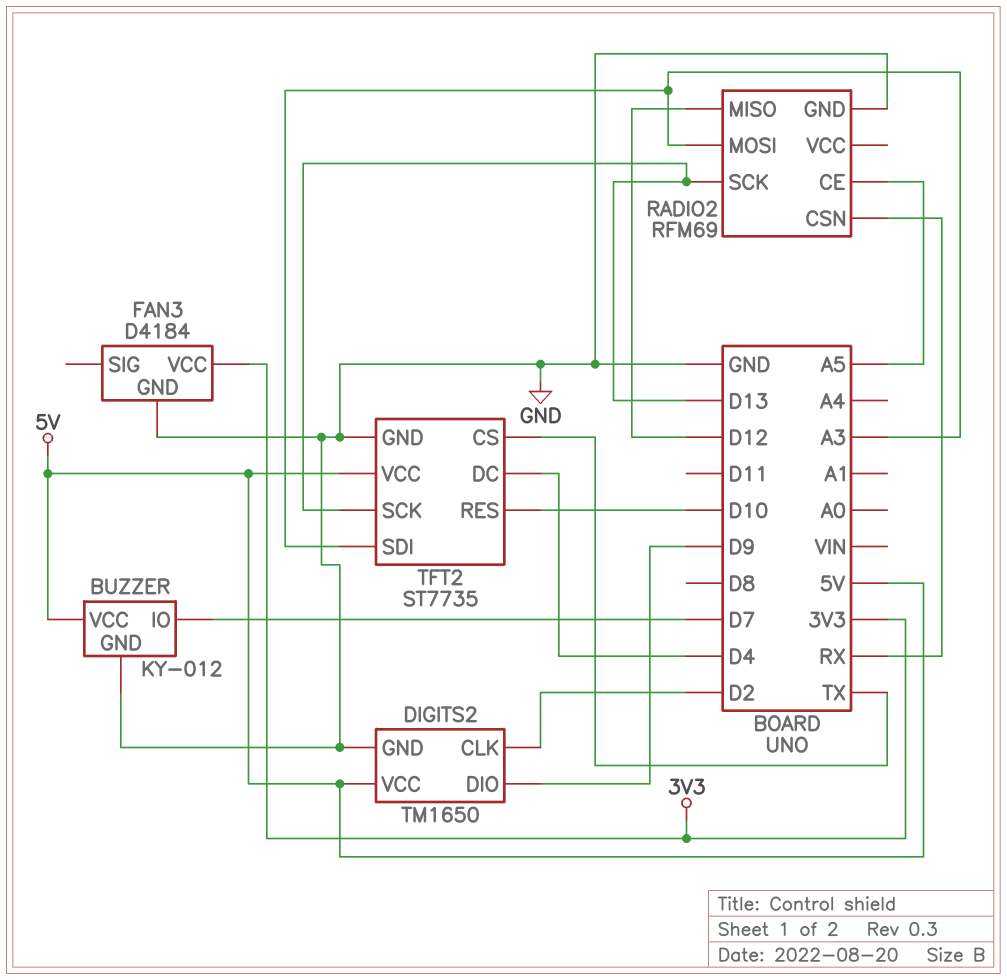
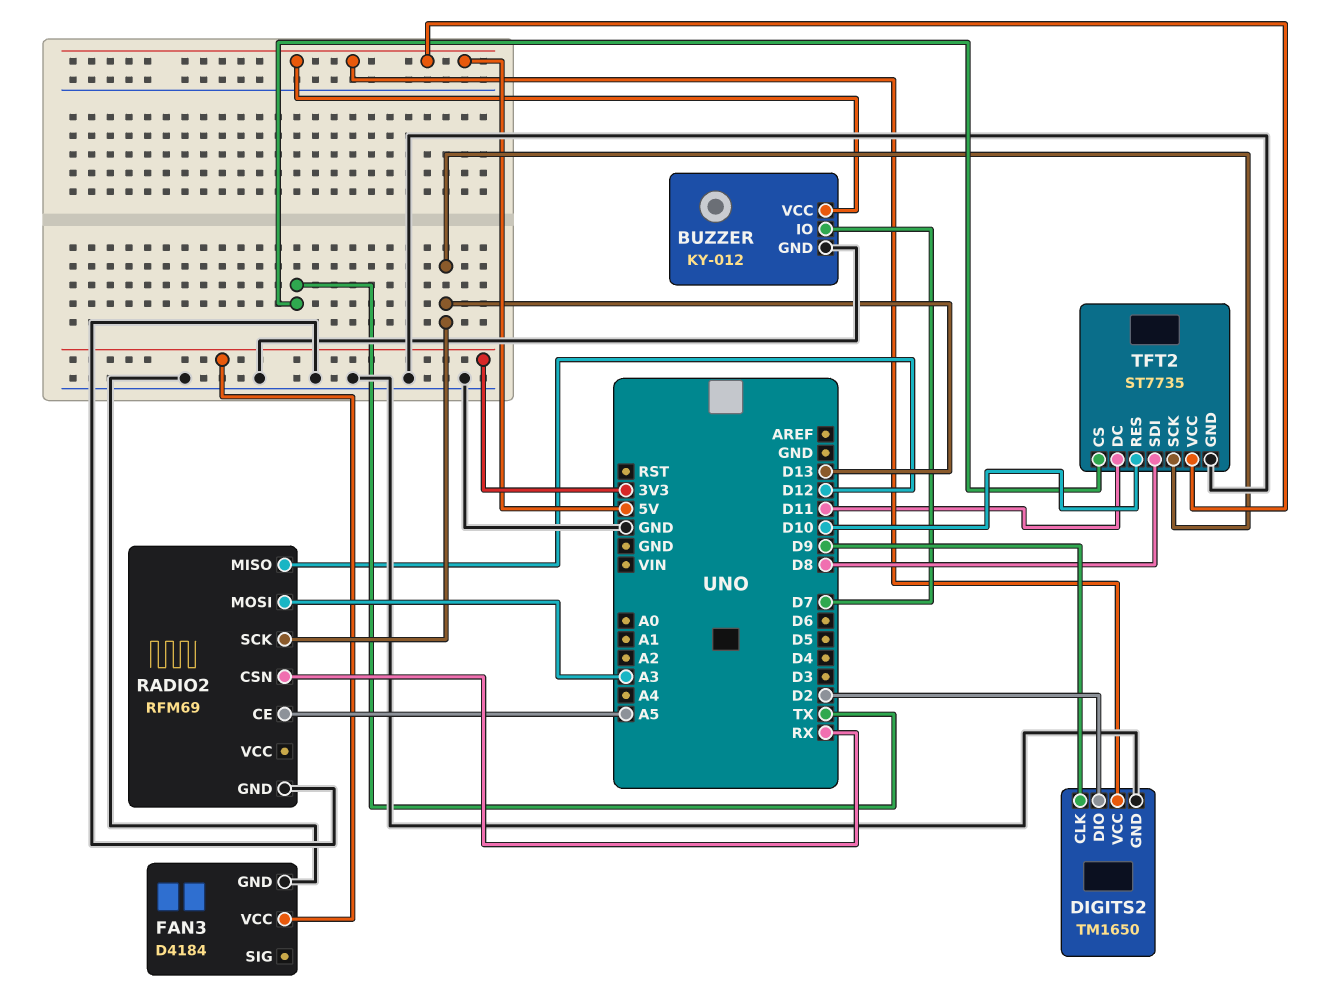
DIGITS2 pin CLK: D2 -> D9
DIGITS2 pin DIO: D9 -> D2
TFT2 pin DC: D4 -> D11
TFT2 pin SDI: A3 -> D8

